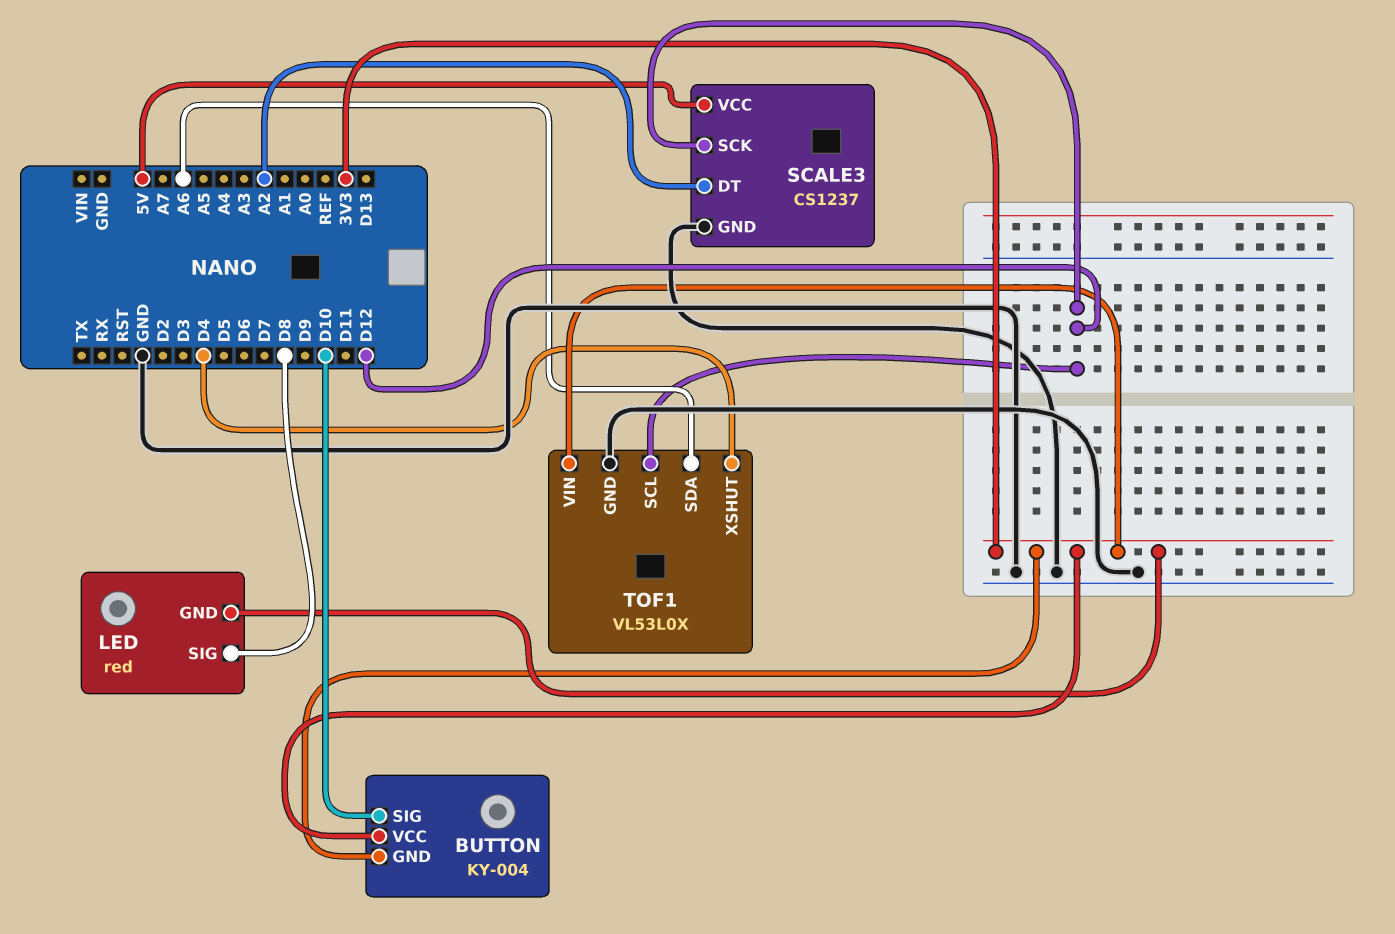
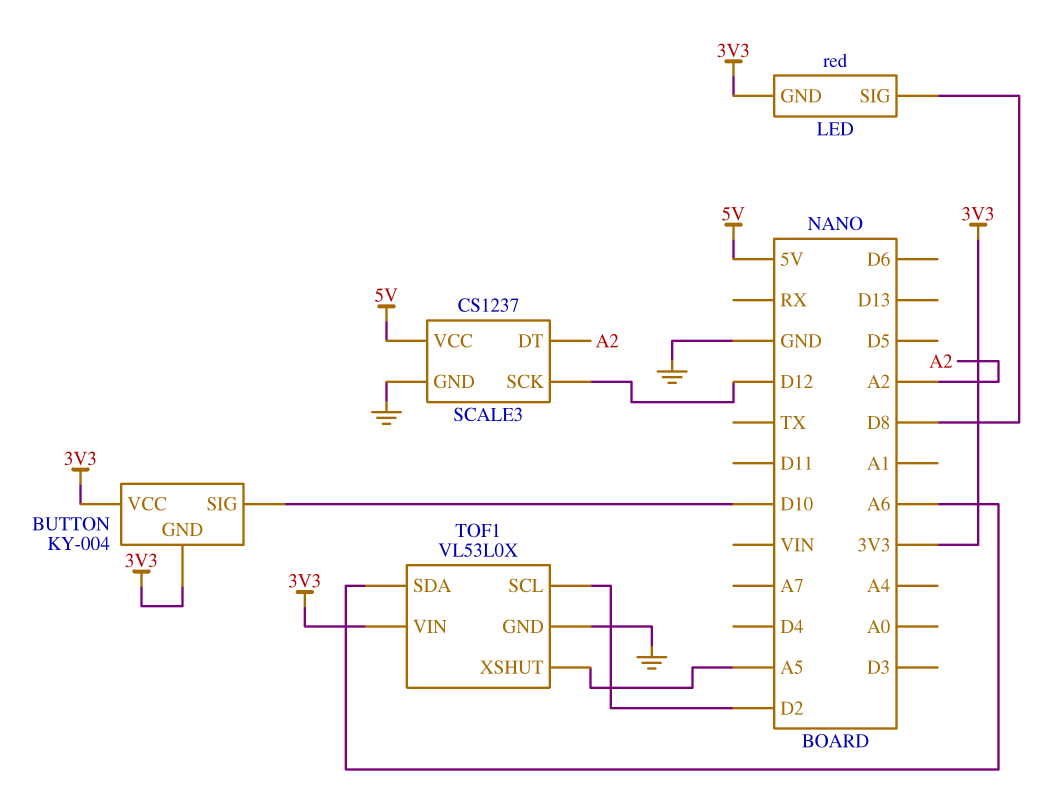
TOF1 pin SCL: D12 -> D2
TOF1 pin XSHUT: D4 -> A5

